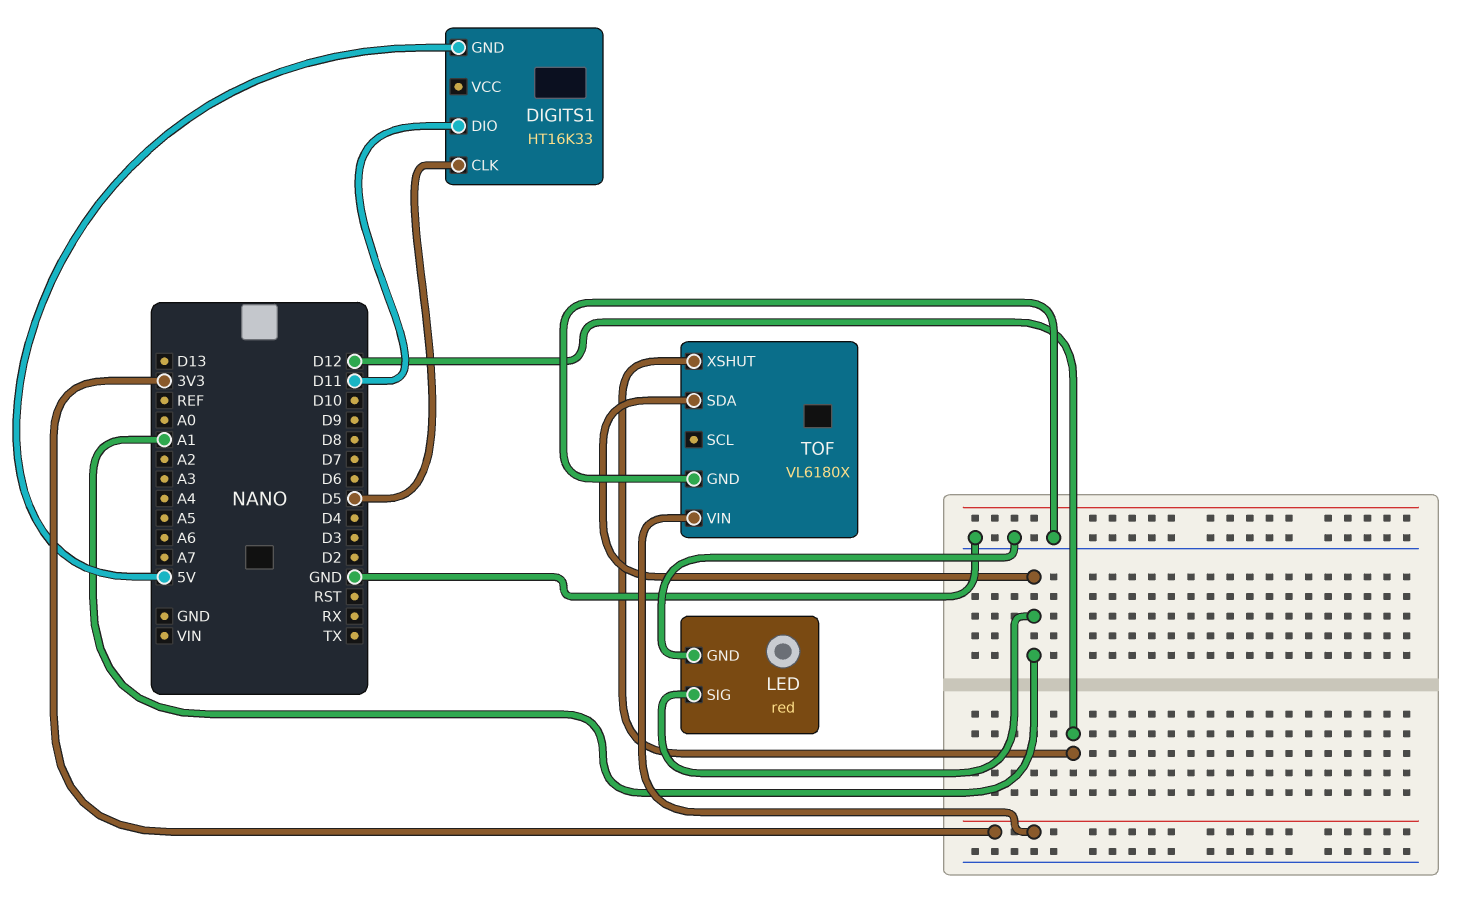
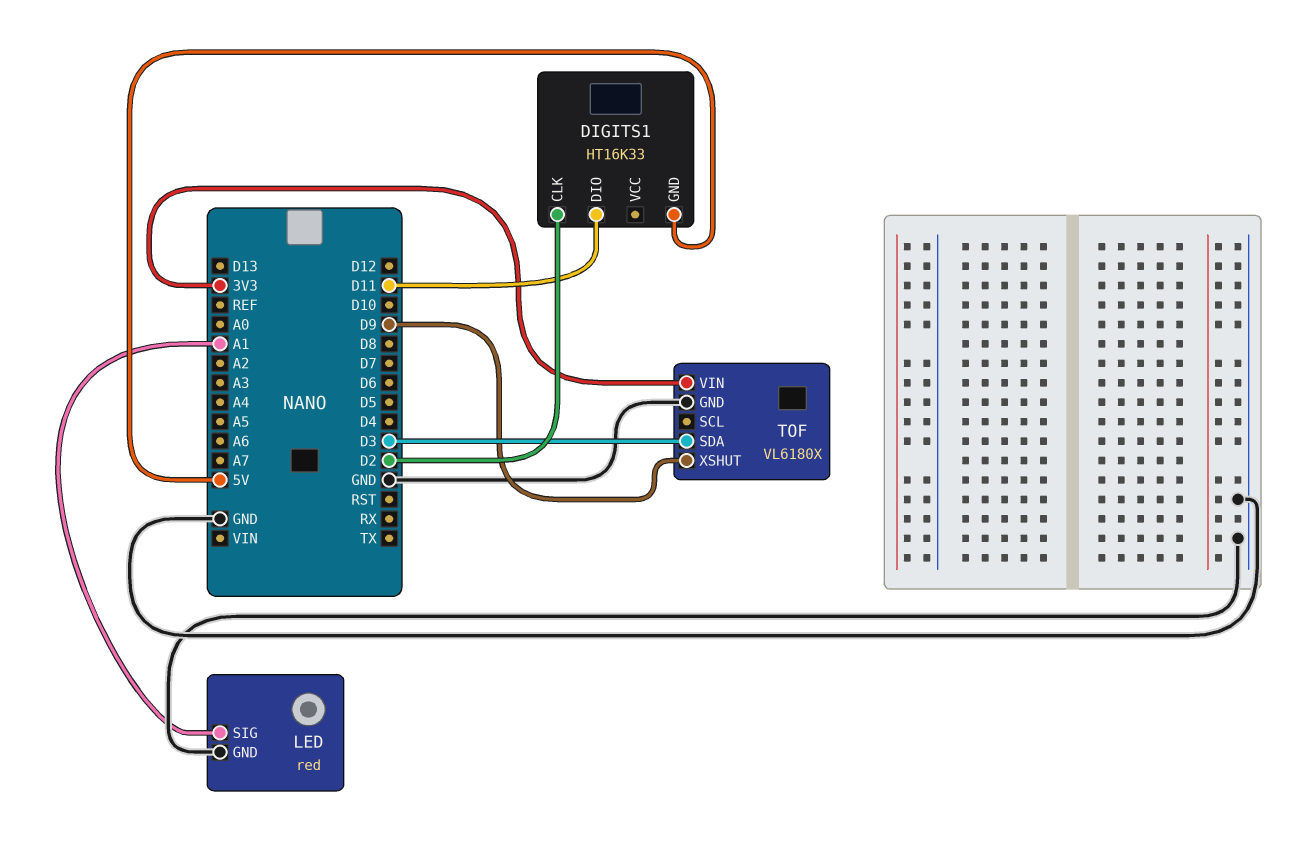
DIGITS1 pin CLK: D5 -> D2
TOF pin SDA: A1 -> D3
TOF pin XSHUT: D12 -> D9

